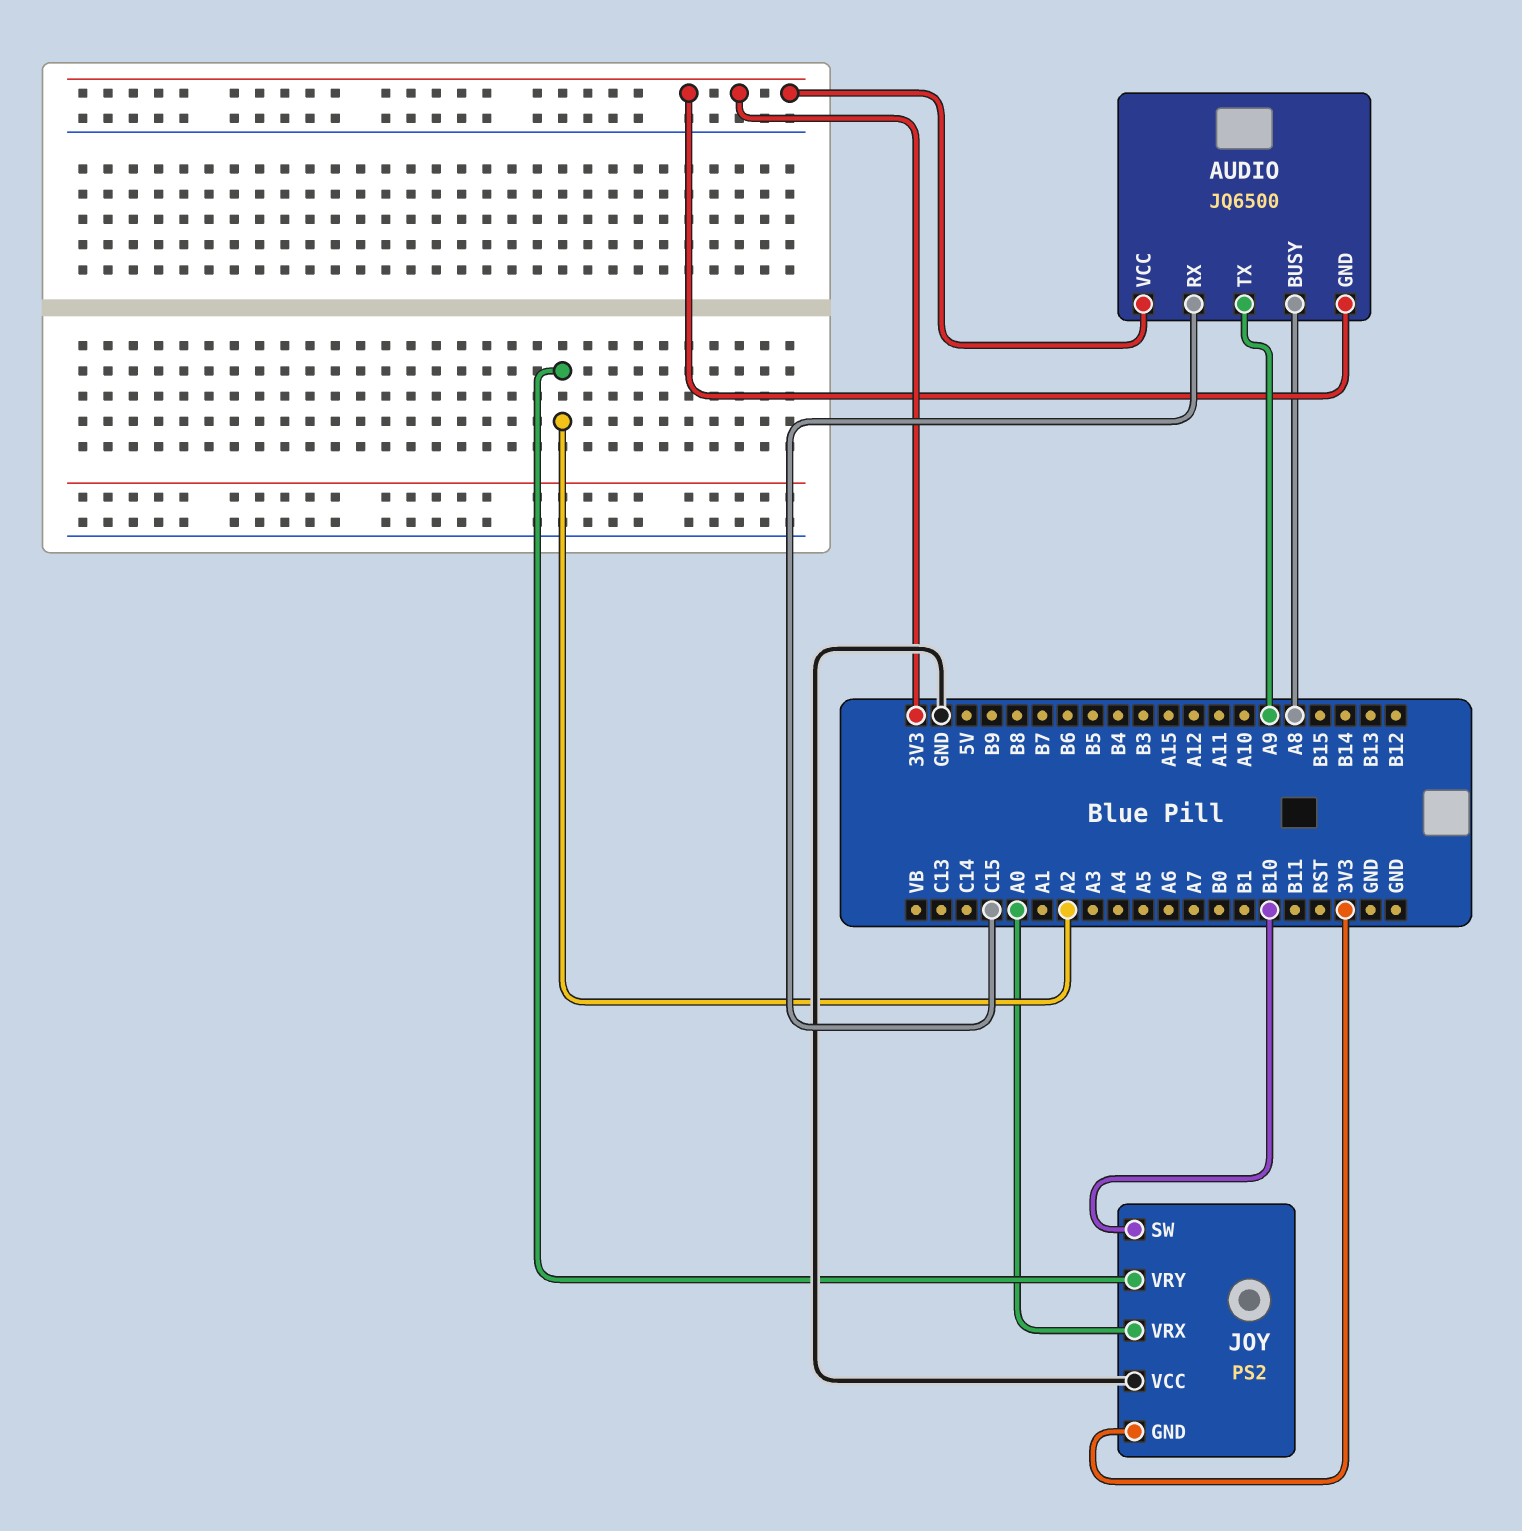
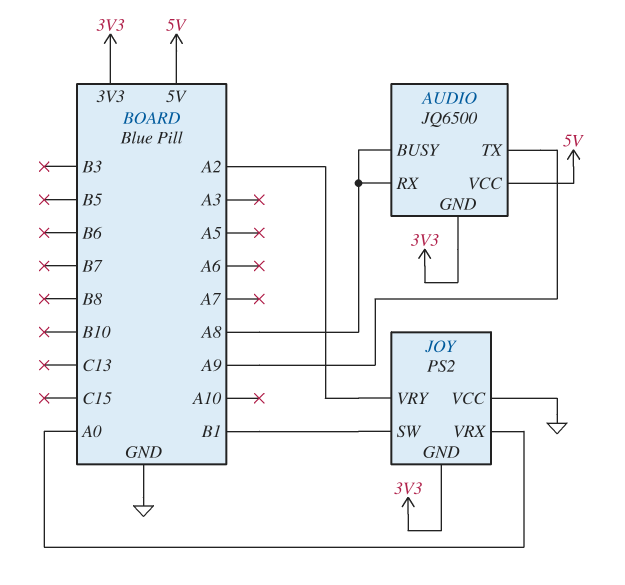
AUDIO pin RX: C15 -> A8
AUDIO pin VCC: 3V3 -> 5V
JOY pin SW: B10 -> B1

